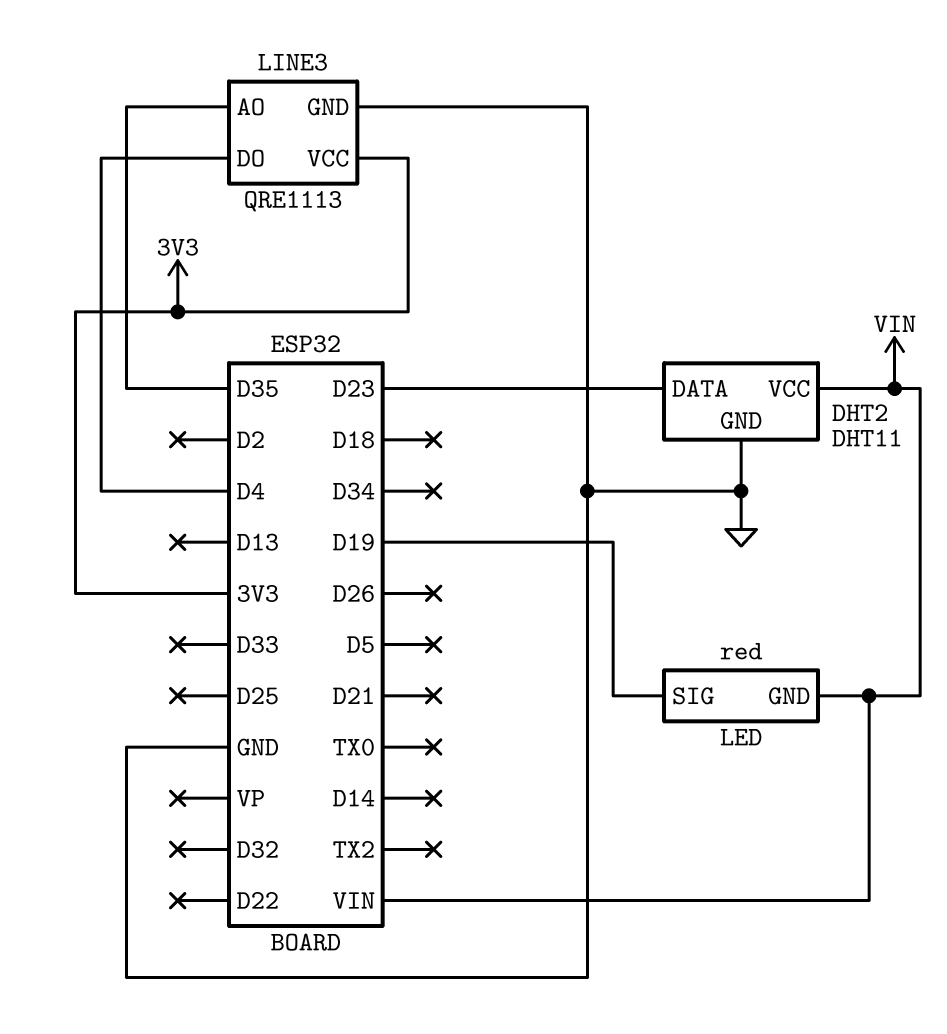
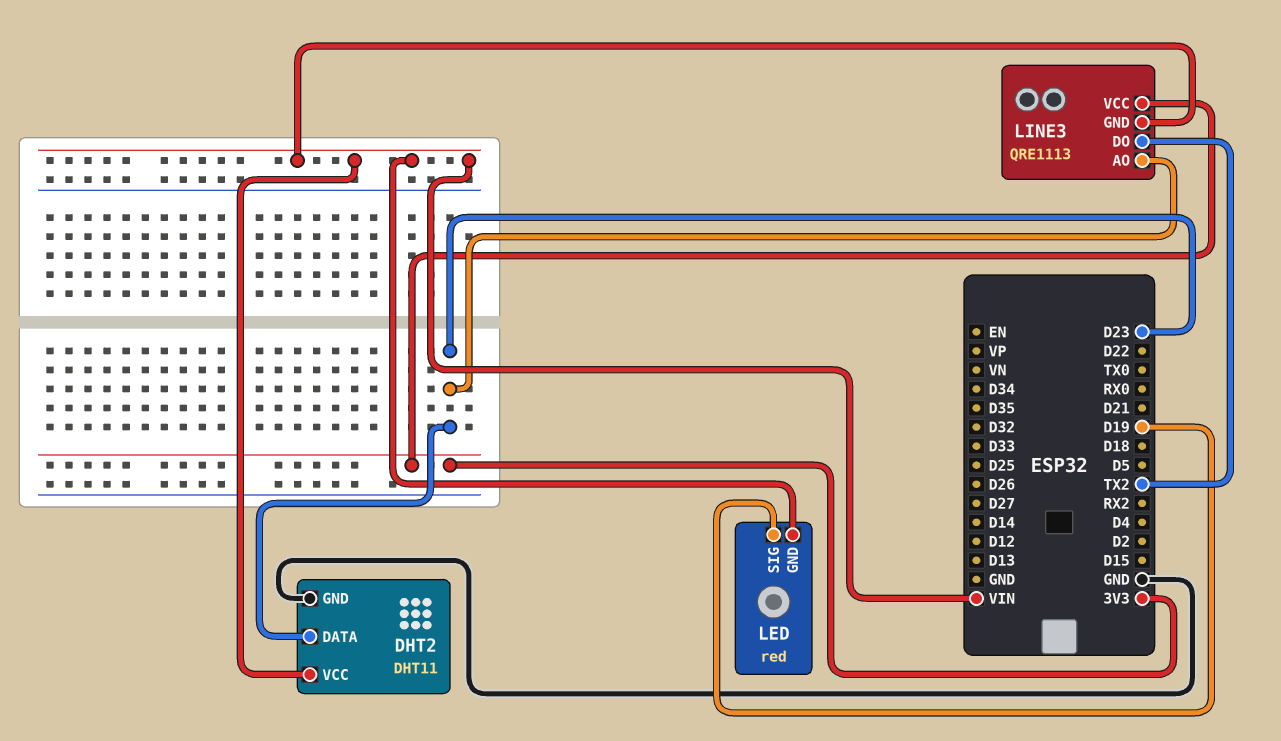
LINE3 pin AO: D35 -> D23
LINE3 pin DO: D4 -> TX2
LINE3 pin GND: GND -> VIN

